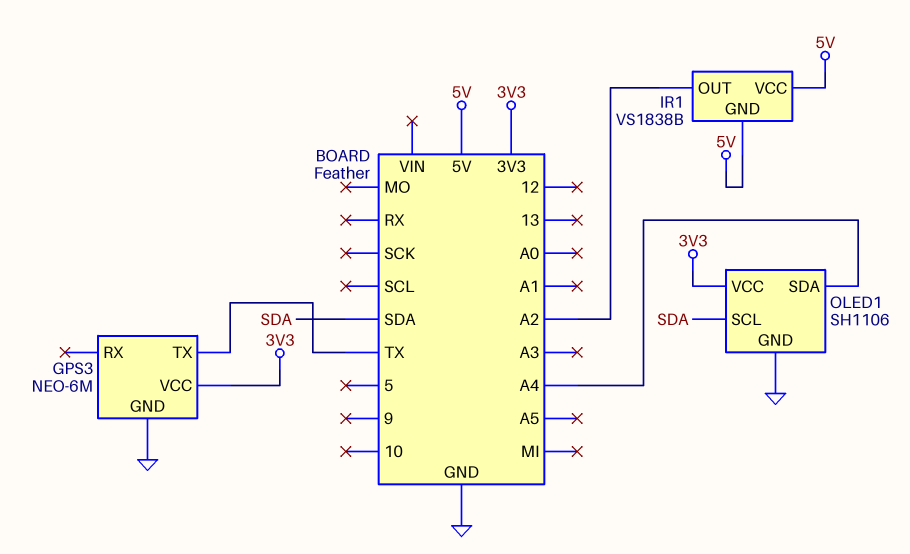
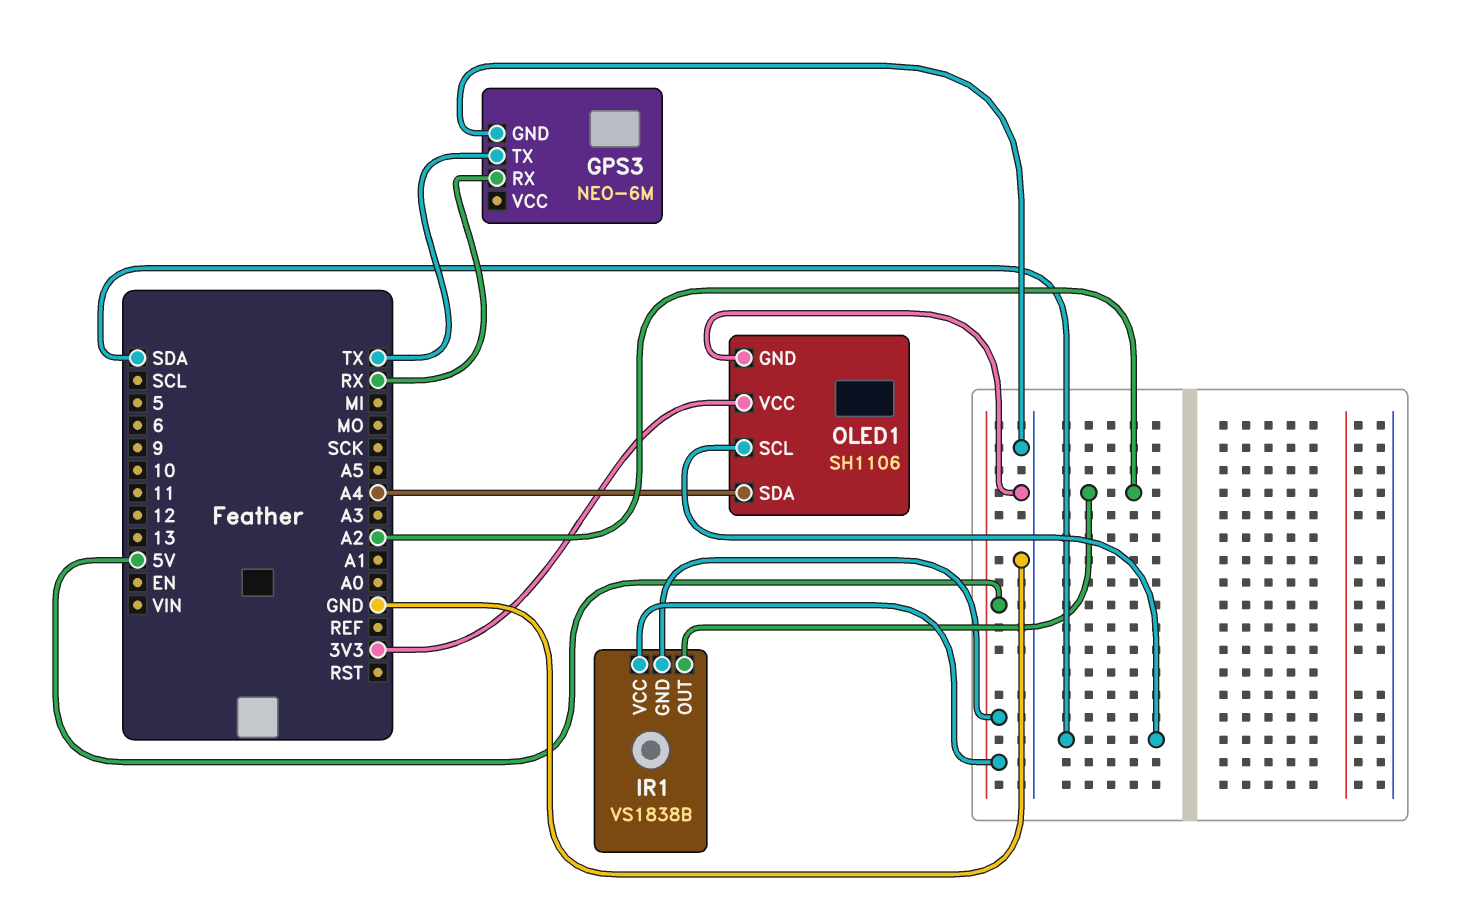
GPS3 pin RX: none -> RX
GPS3 pin VCC: 3V3 -> none

